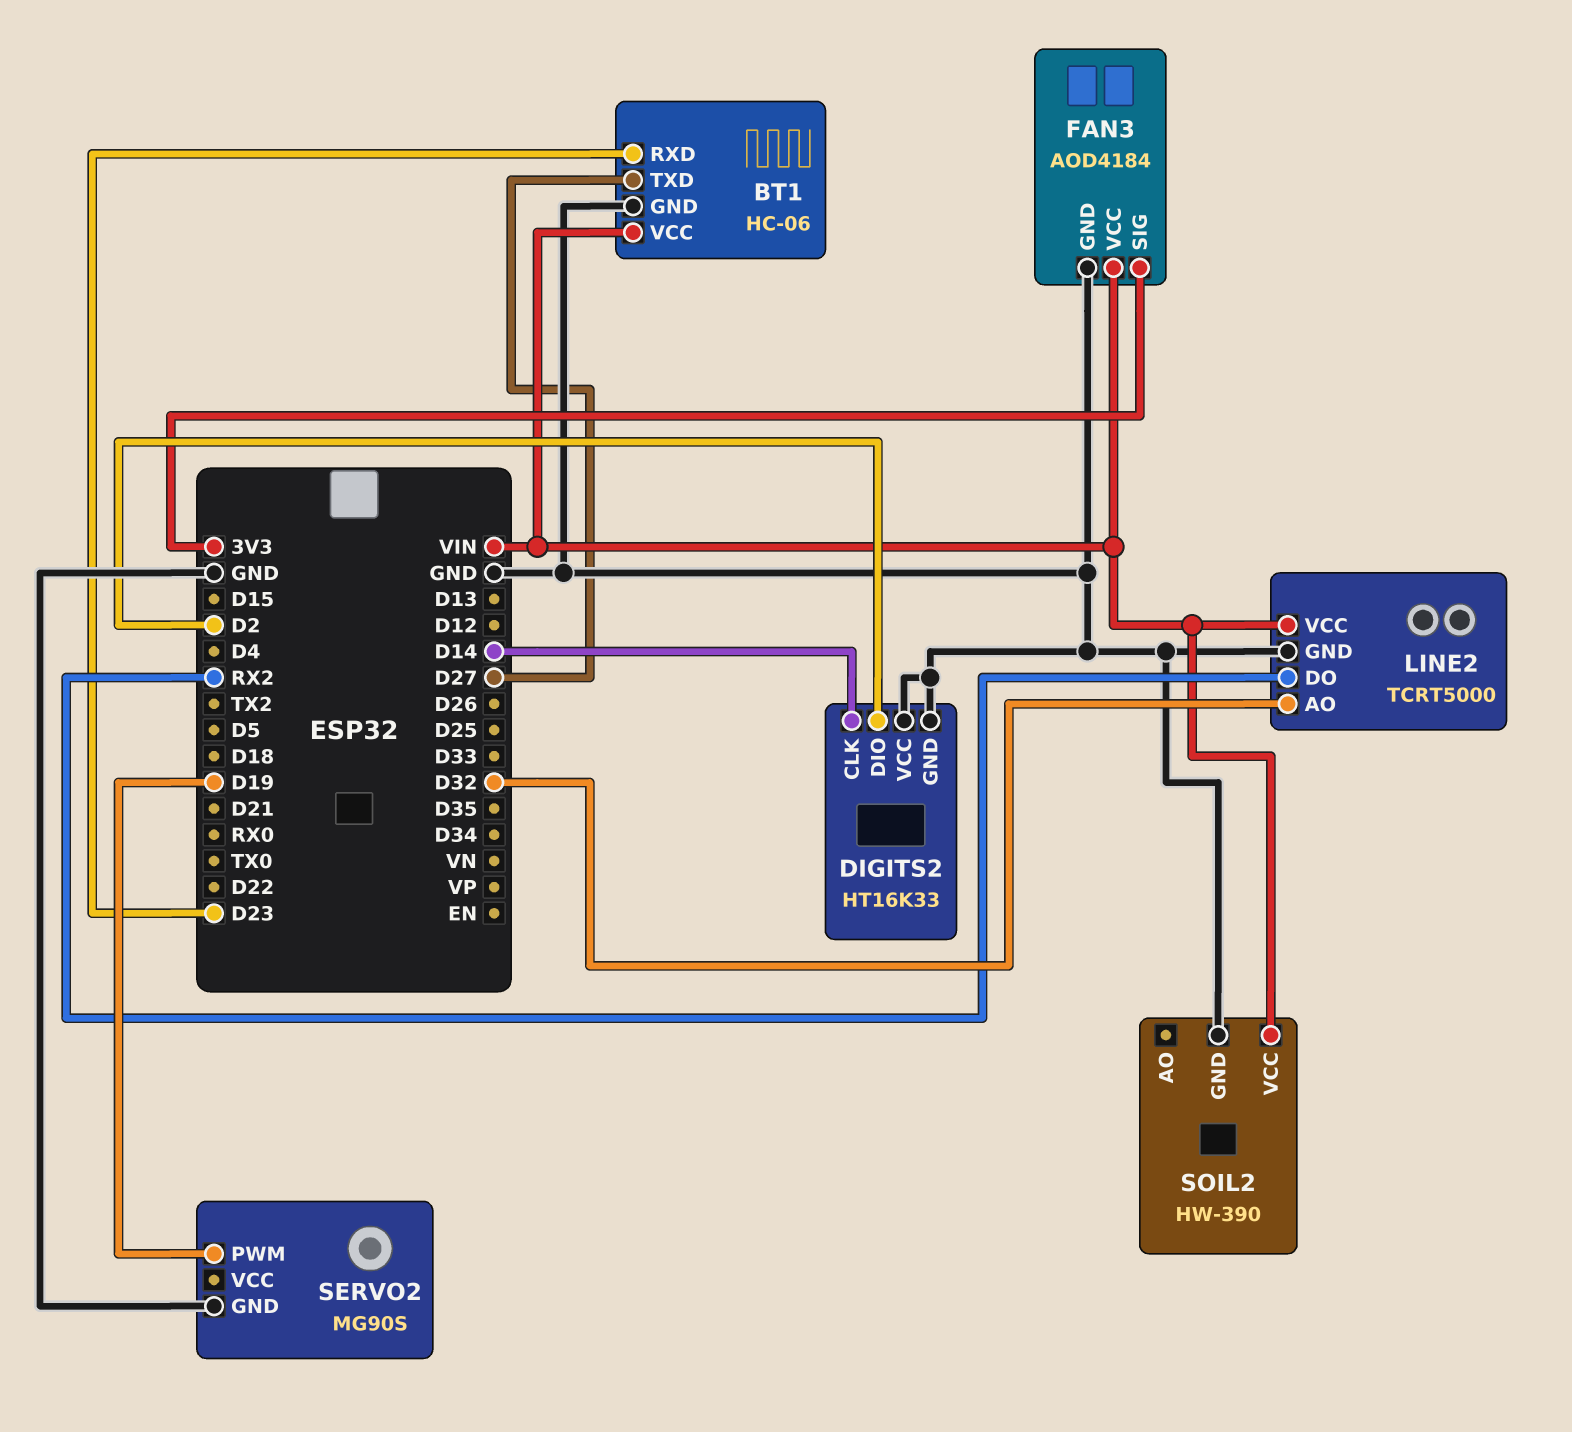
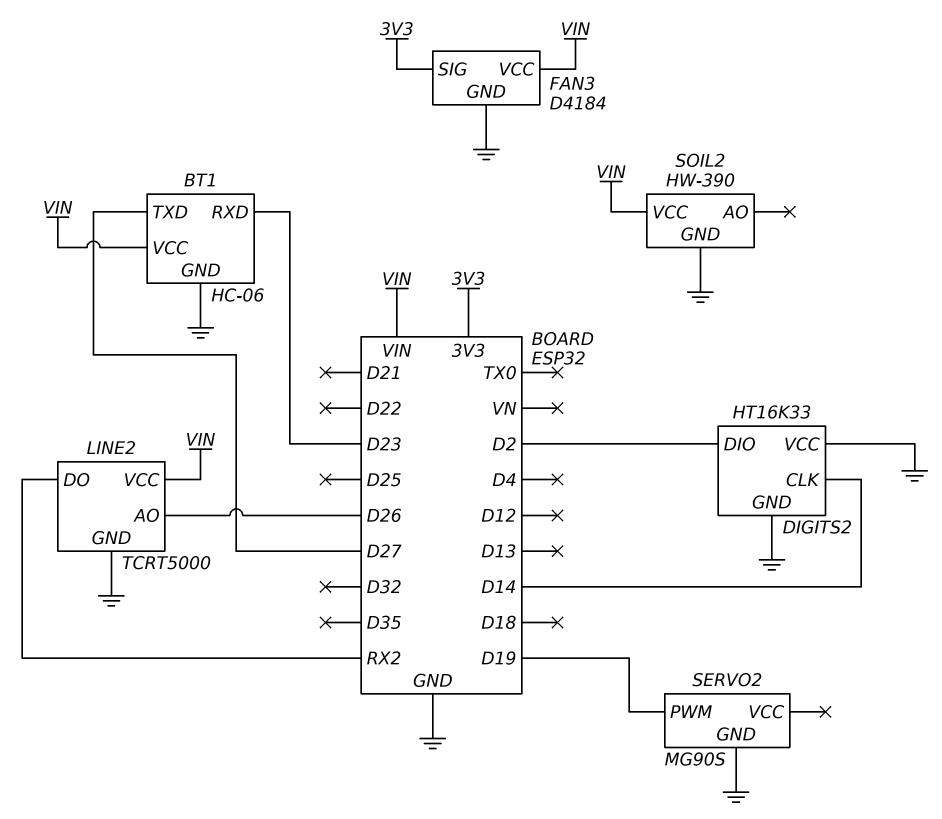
FAN3: AOD4184 -> D4184
LINE2 pin AO: D32 -> D26

